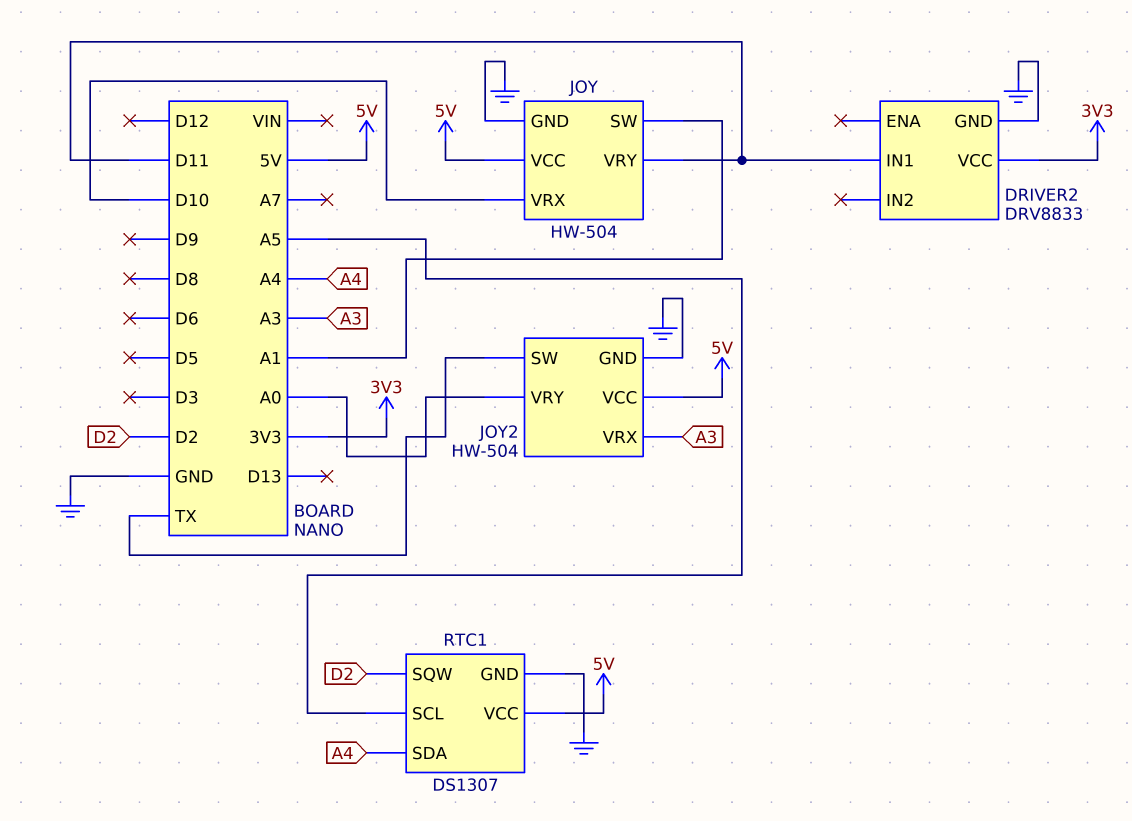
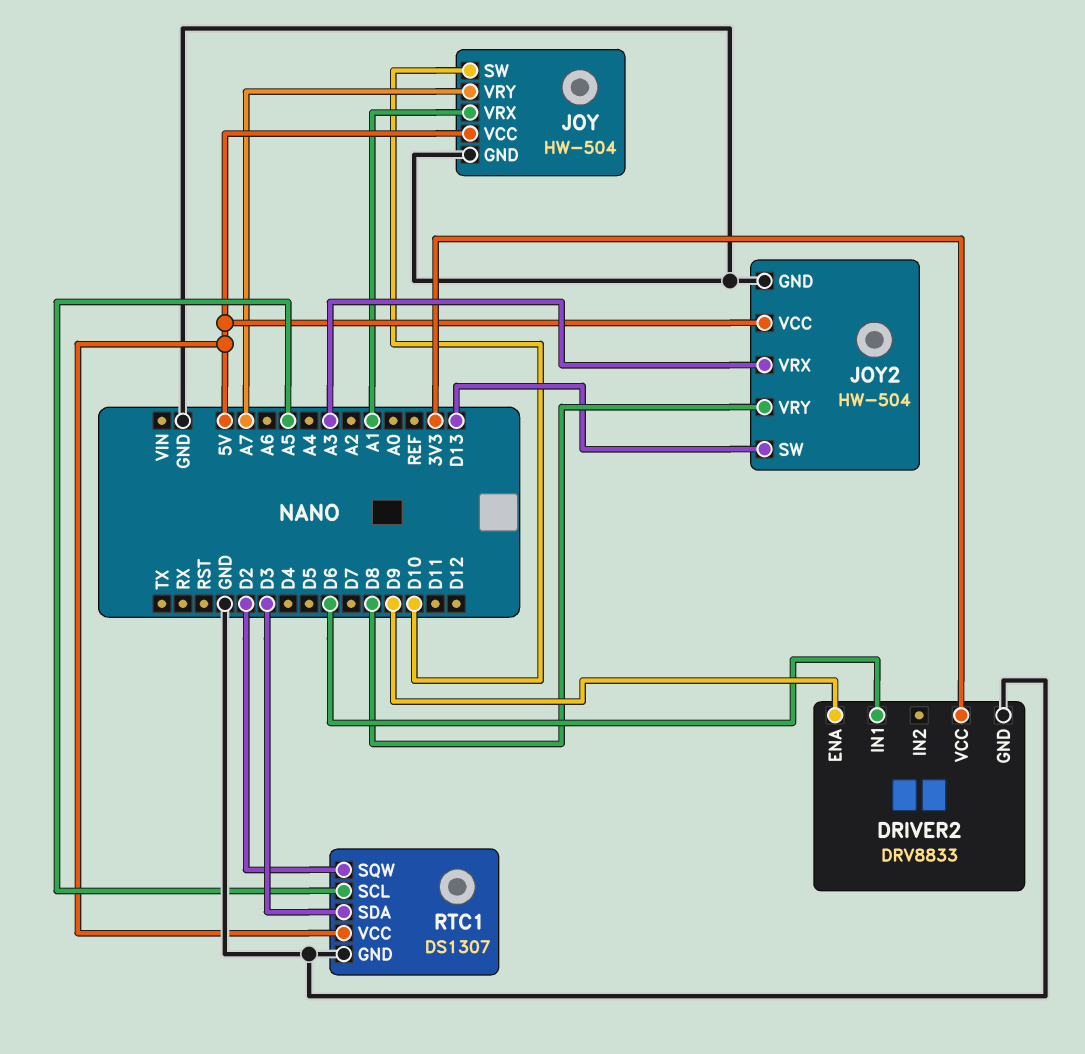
DRIVER2 pin ENA: none -> D9
DRIVER2 pin IN1: D11 -> D6
JOY pin SW: A1 -> D10
JOY pin VRX: D10 -> A1
JOY pin VRY: D11 -> A7
JOY2 pin SW: TX -> D13
JOY2 pin VRY: A0 -> D8
RTC1 pin SDA: A4 -> D3

